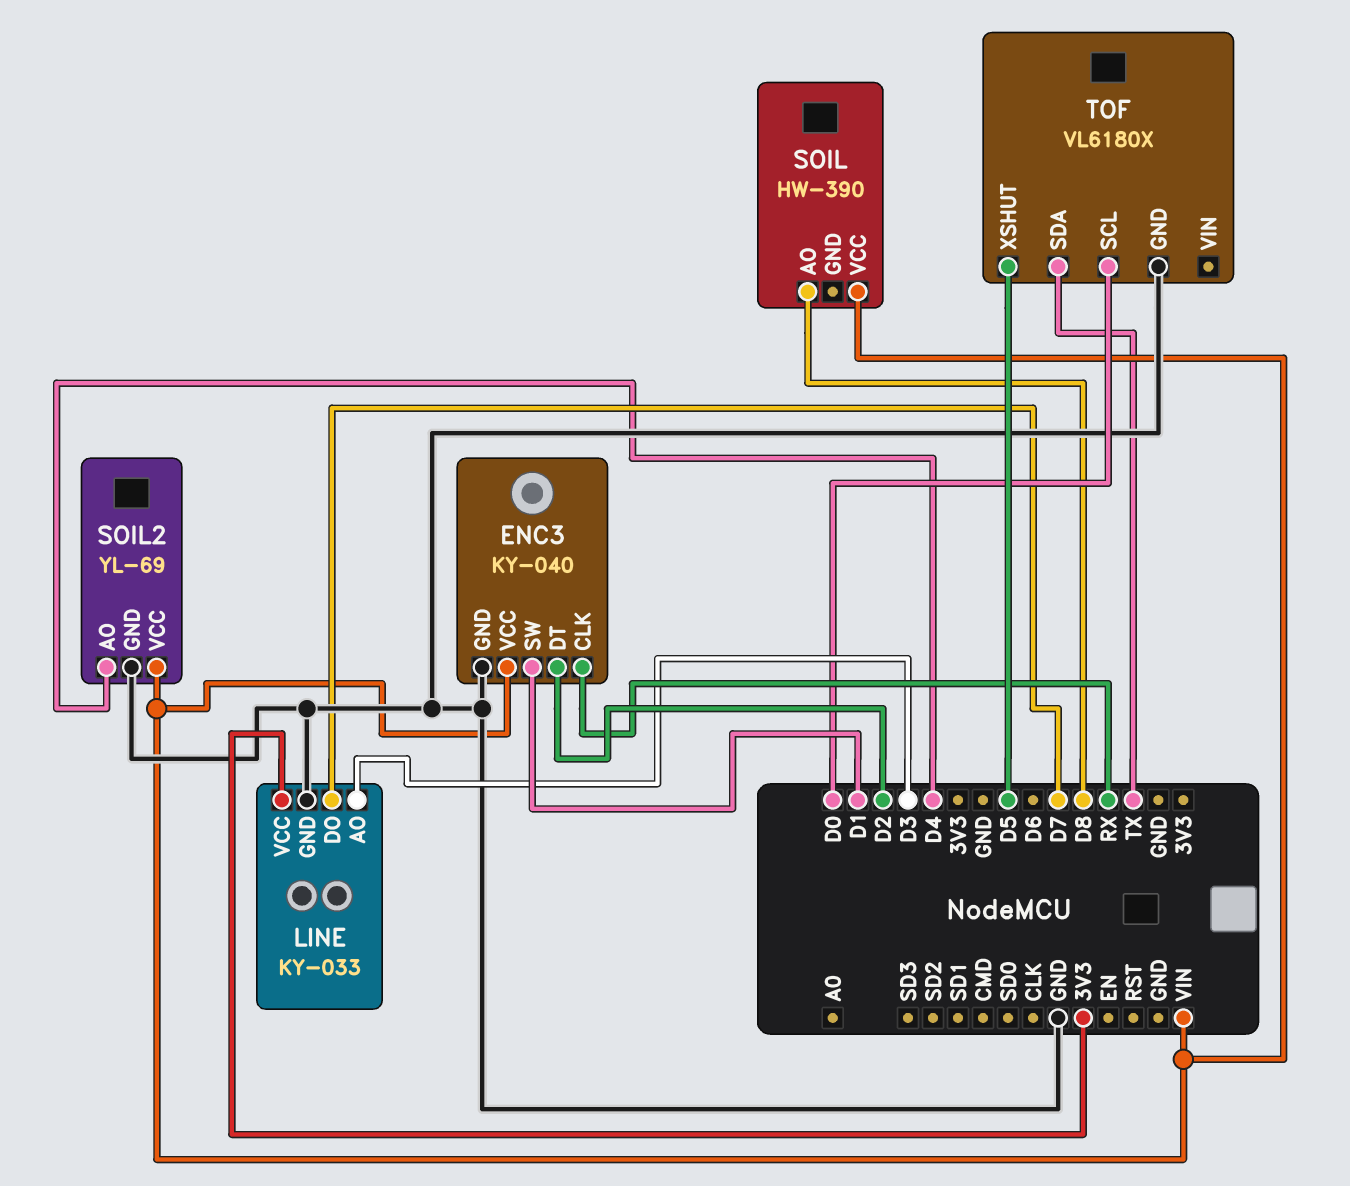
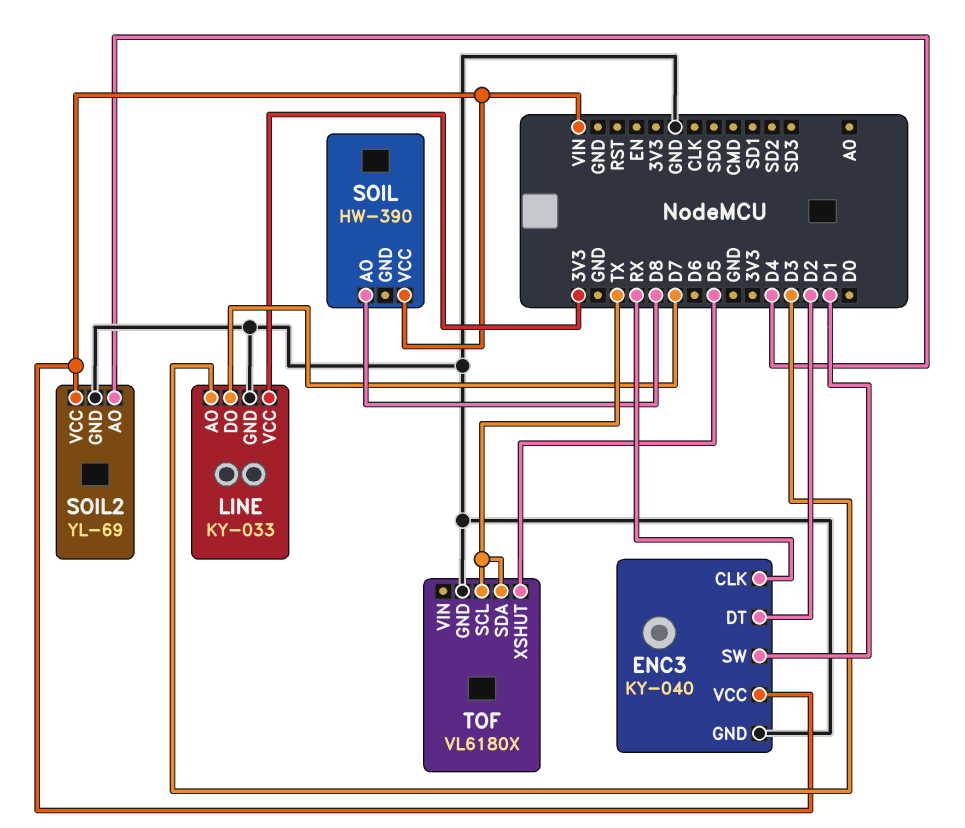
TOF pin SCL: D0 -> TX

